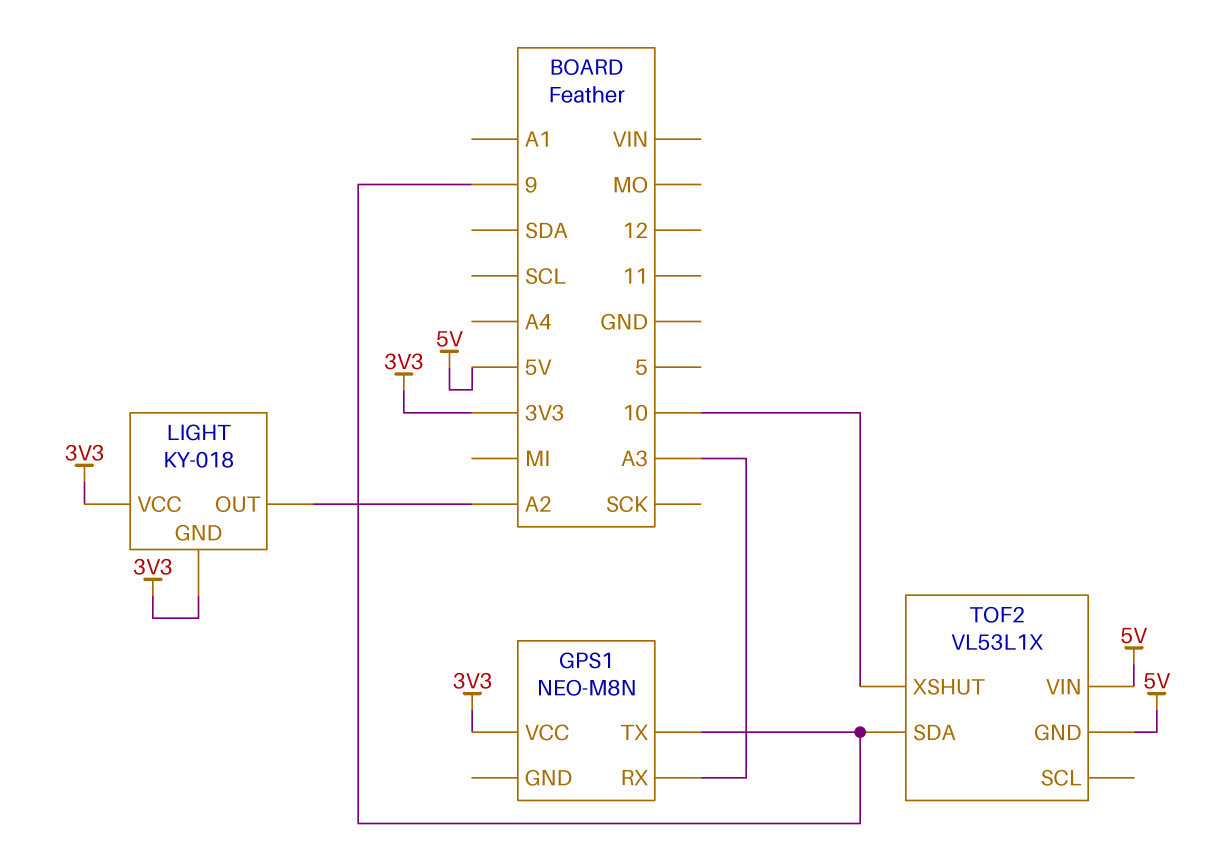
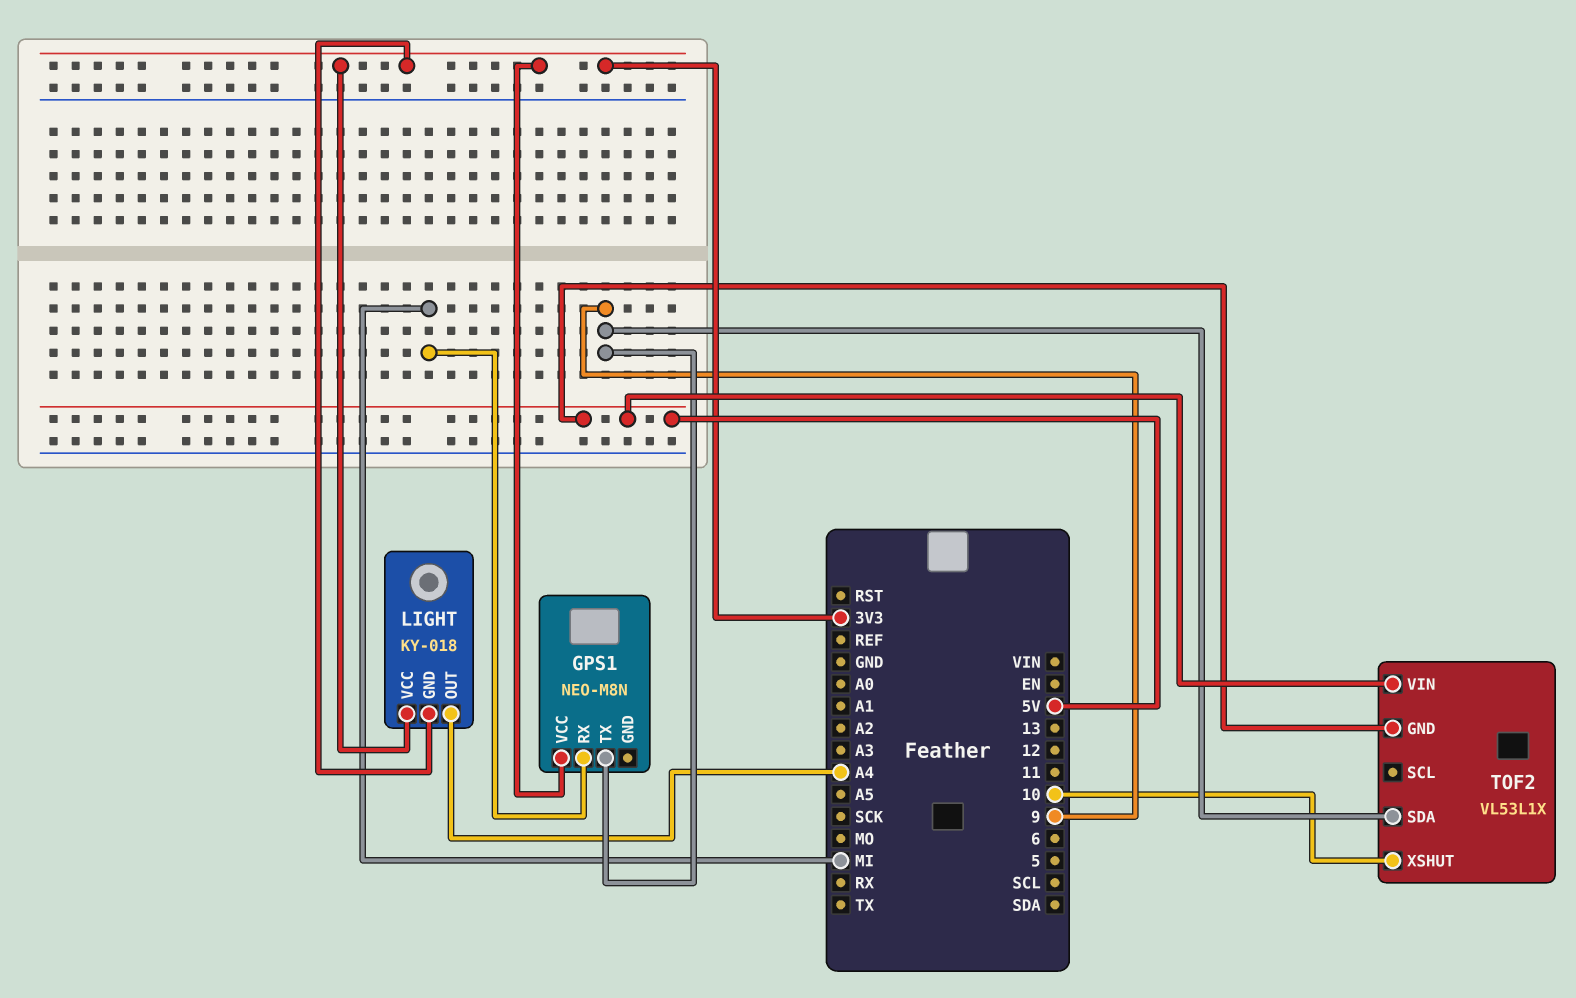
GPS1 pin RX: A3 -> MI
LIGHT pin OUT: A2 -> A4

